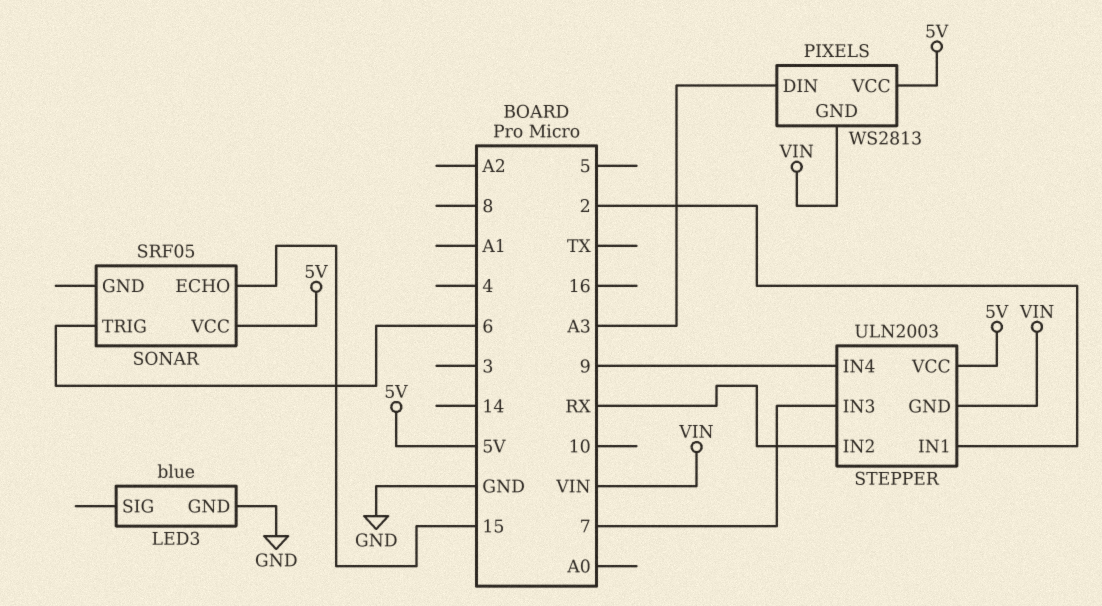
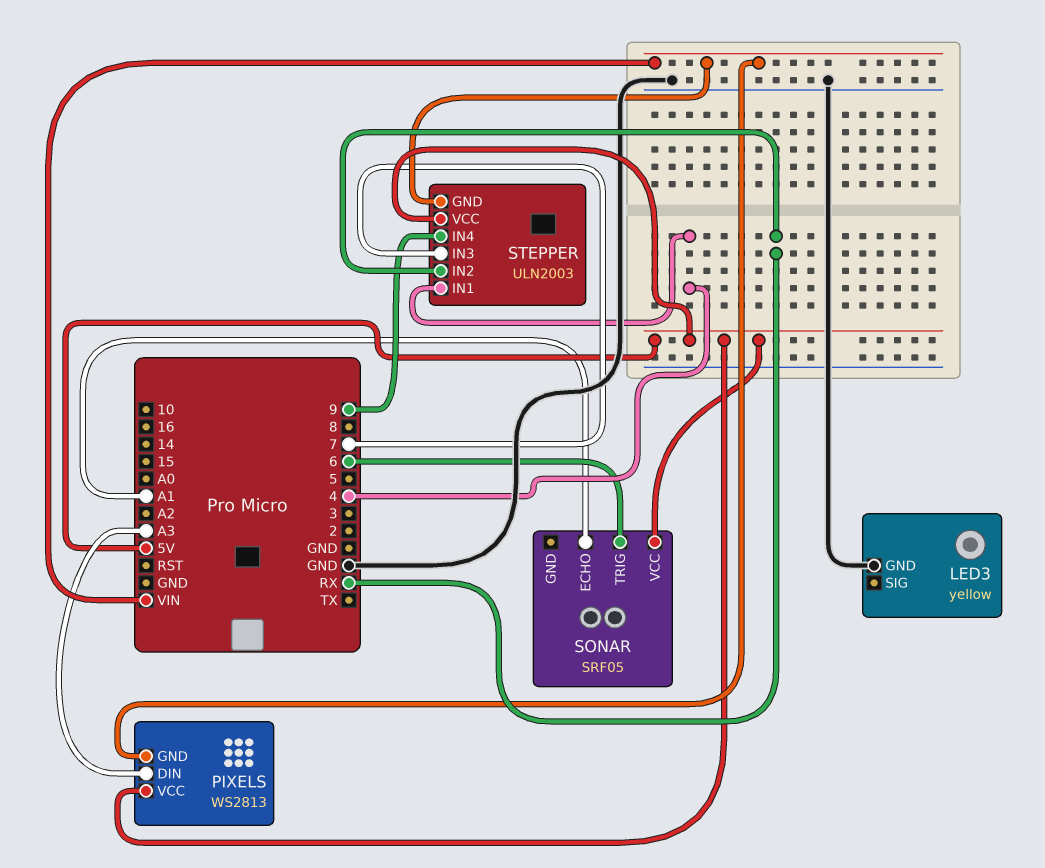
LED3: blue -> yellow
SONAR pin ECHO: 15 -> A1
STEPPER pin IN1: 2 -> 4

